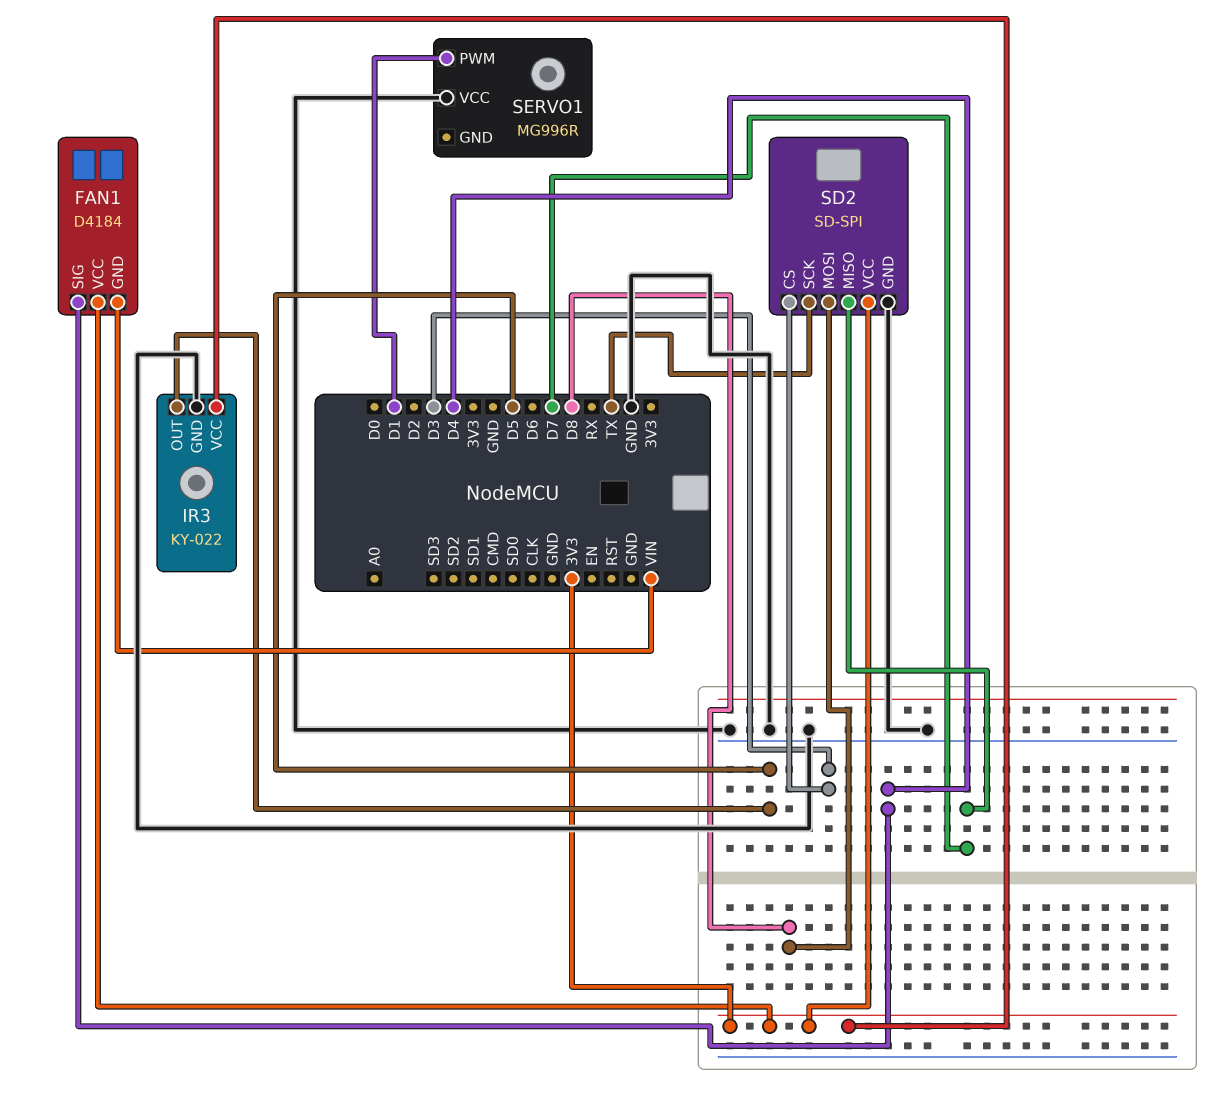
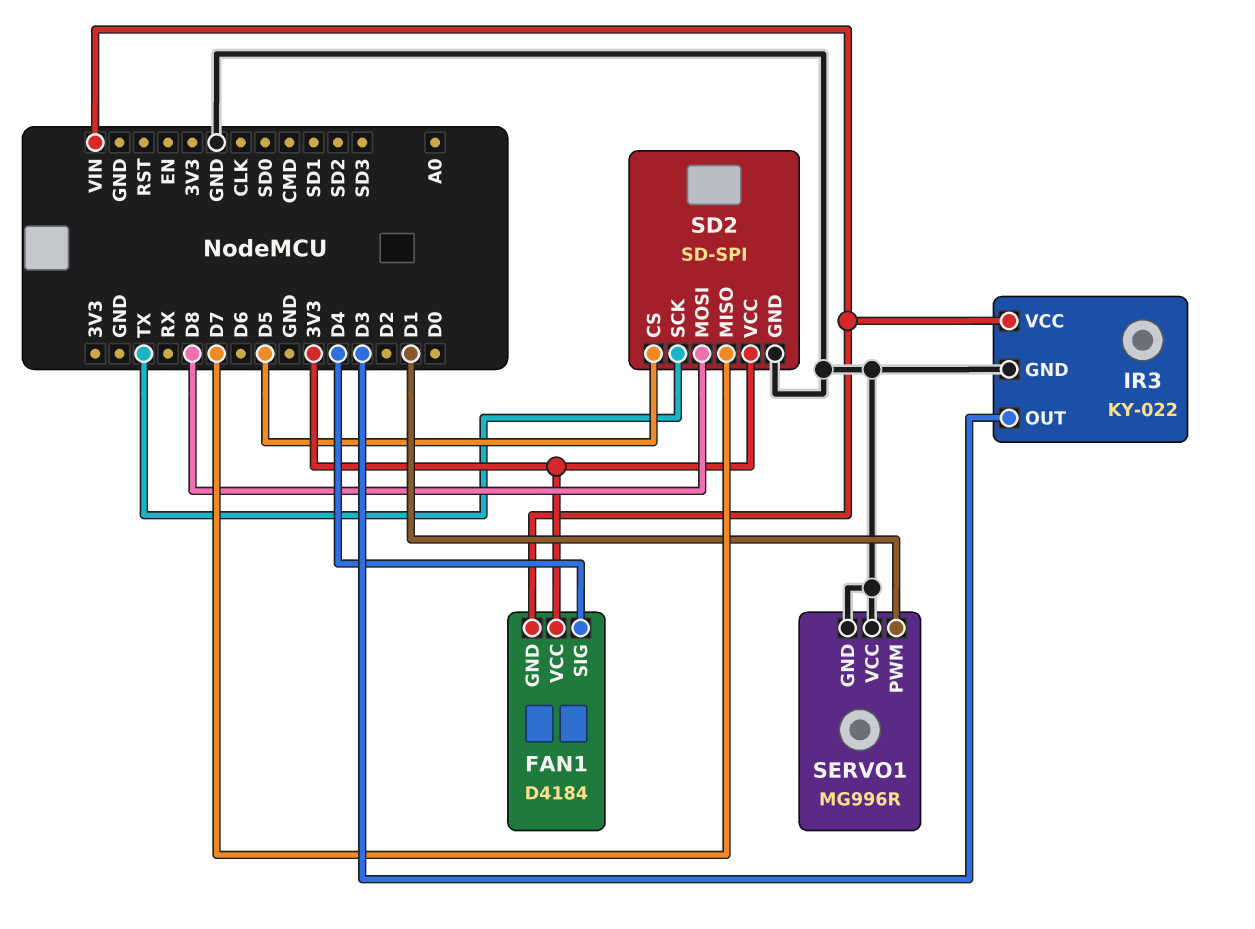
IR3 pin OUT: D5 -> D3
IR3 pin VCC: 3V3 -> VIN
SD2 pin CS: D3 -> D5
SERVO1 pin GND: none -> GND

